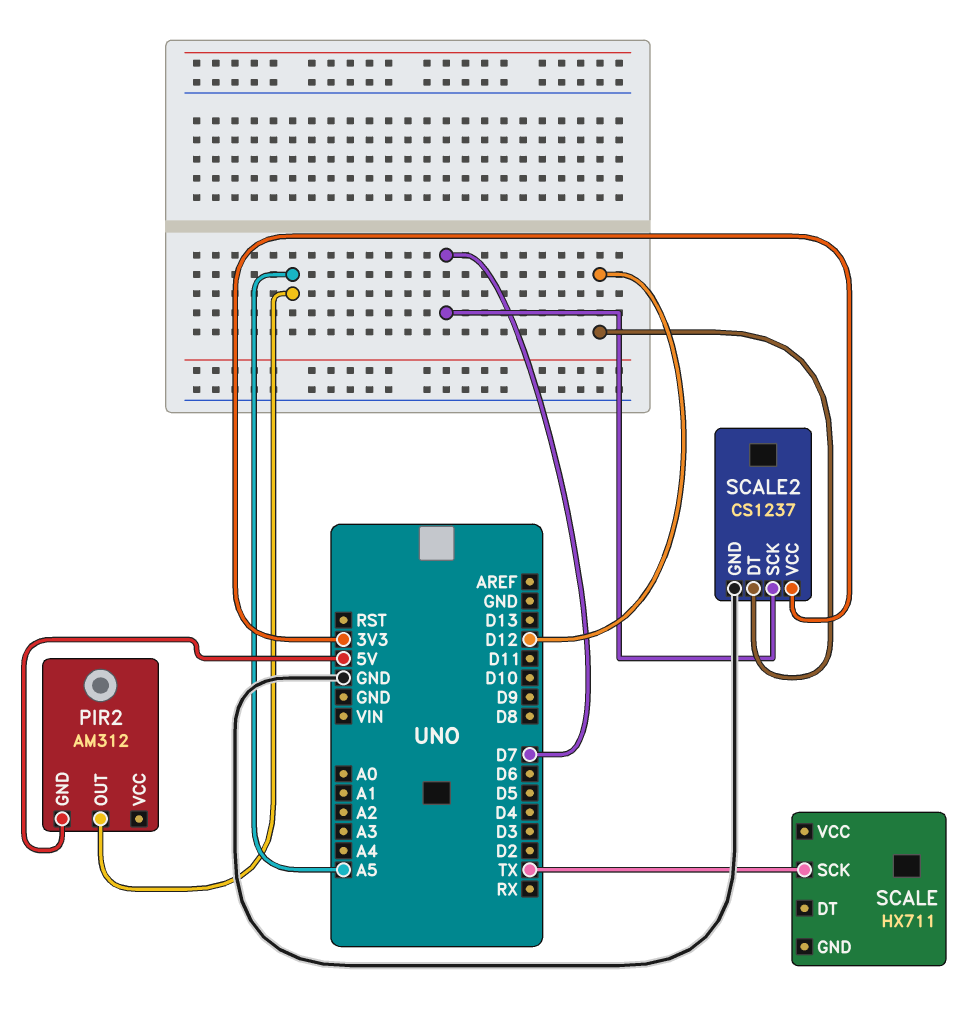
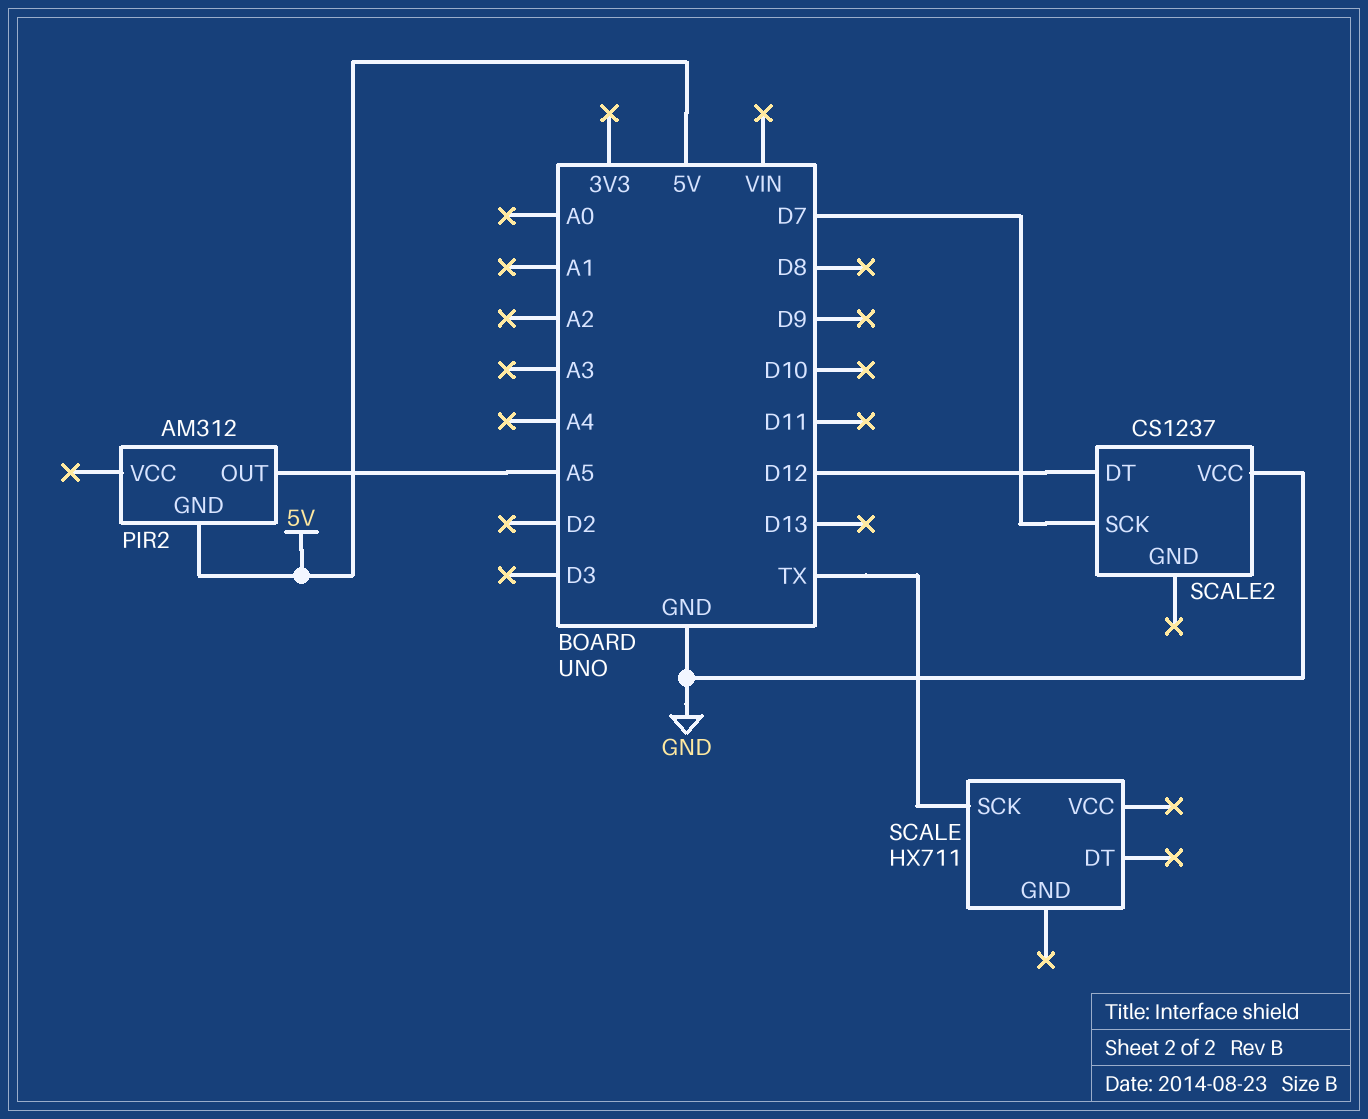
SCALE2 pin GND: GND -> none
SCALE2 pin VCC: 3V3 -> GND

